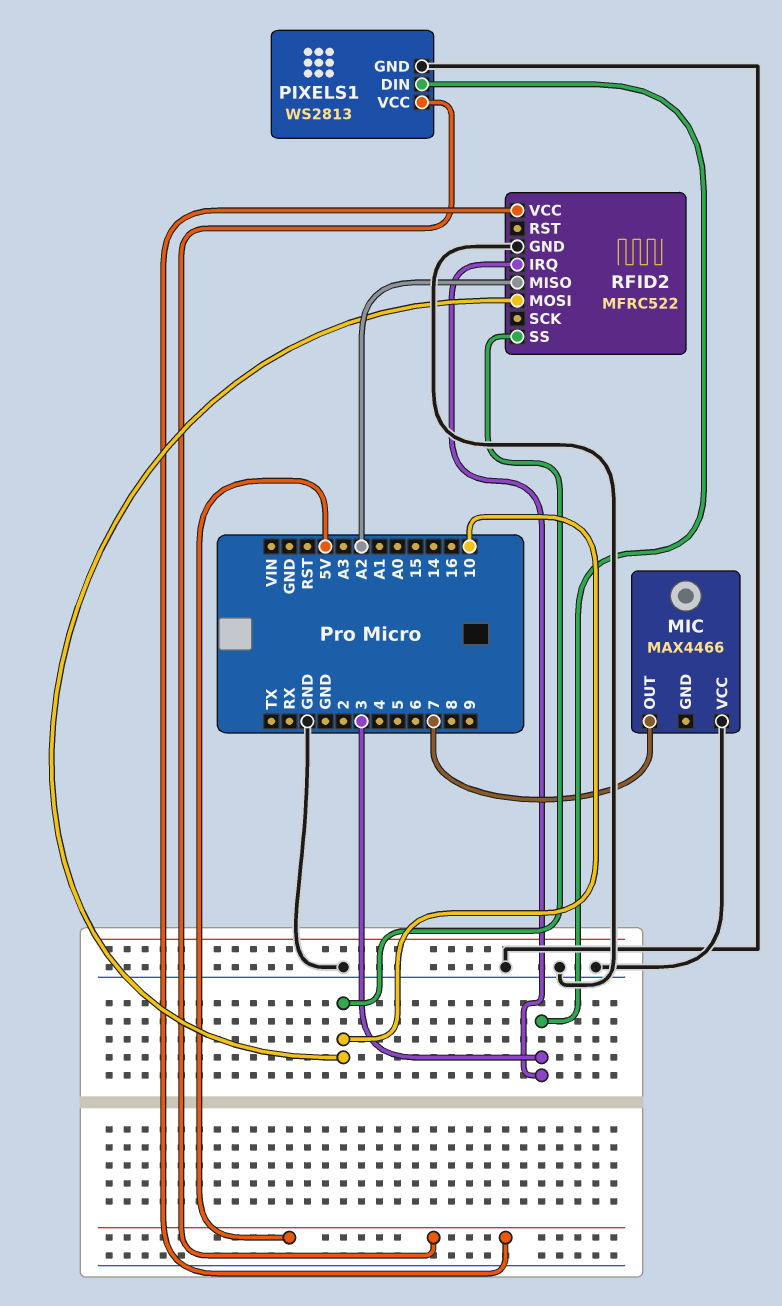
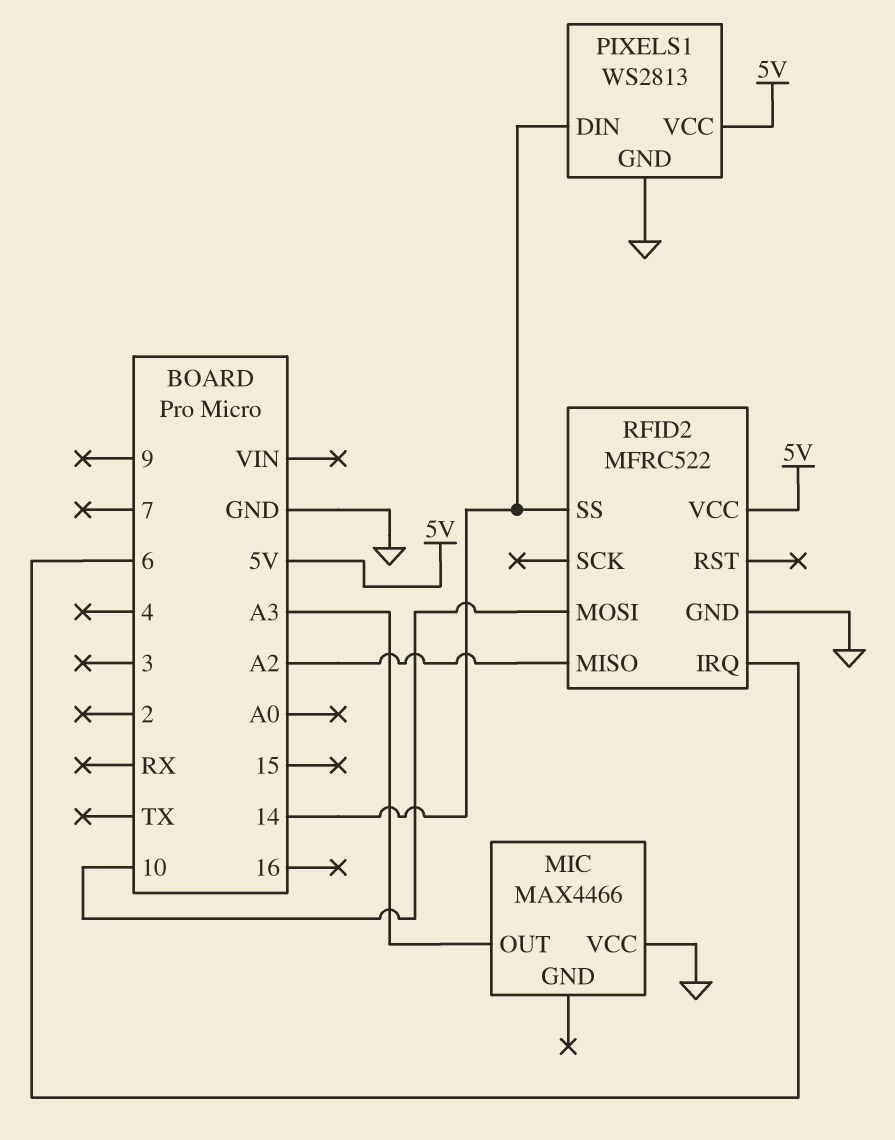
MIC pin OUT: 7 -> A3
PIXELS1 pin DIN: 3 -> 14
RFID2 pin IRQ: 3 -> 6
RFID2 pin SS: 10 -> 14

